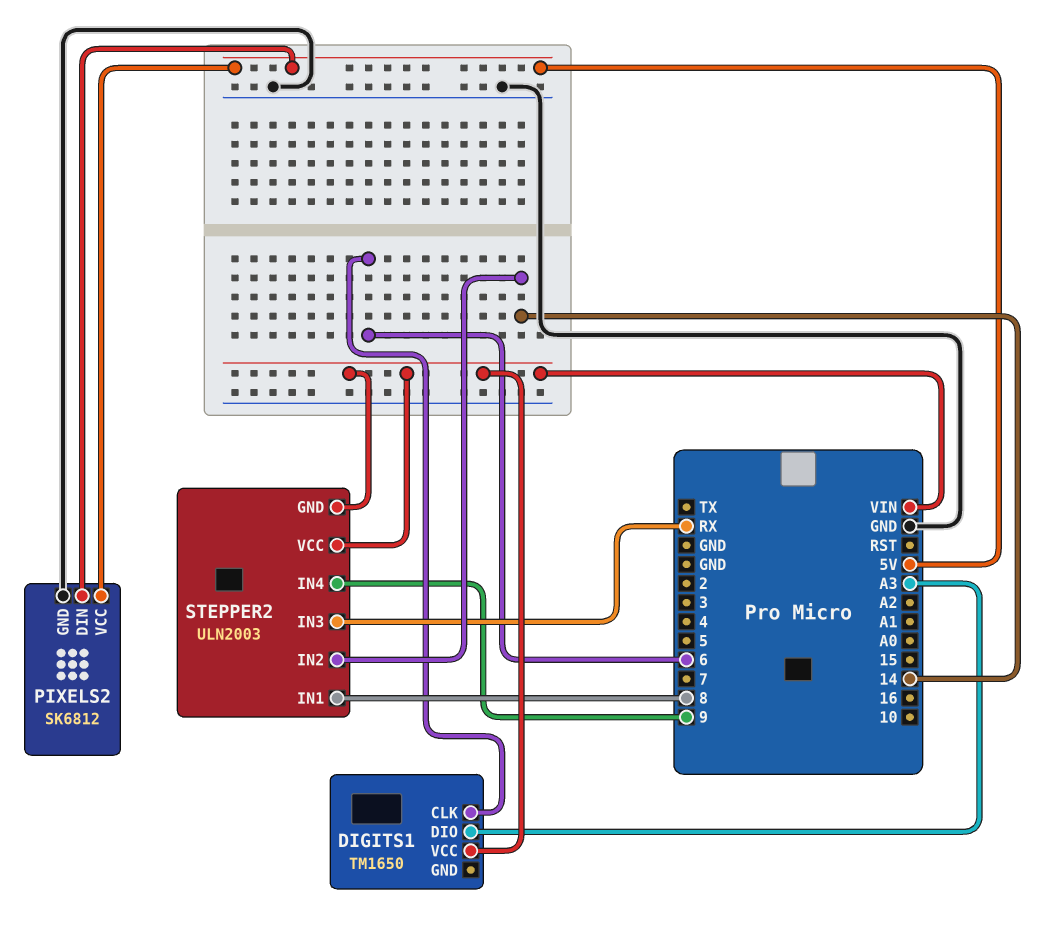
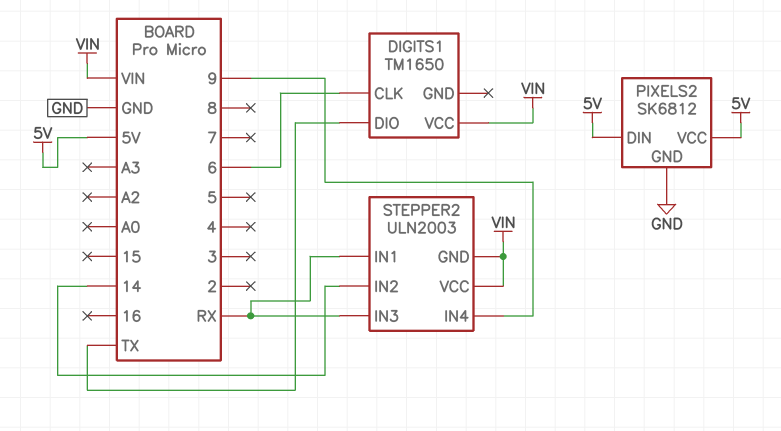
DIGITS1 pin DIO: A3 -> TX
STEPPER2 pin IN1: 8 -> RX

